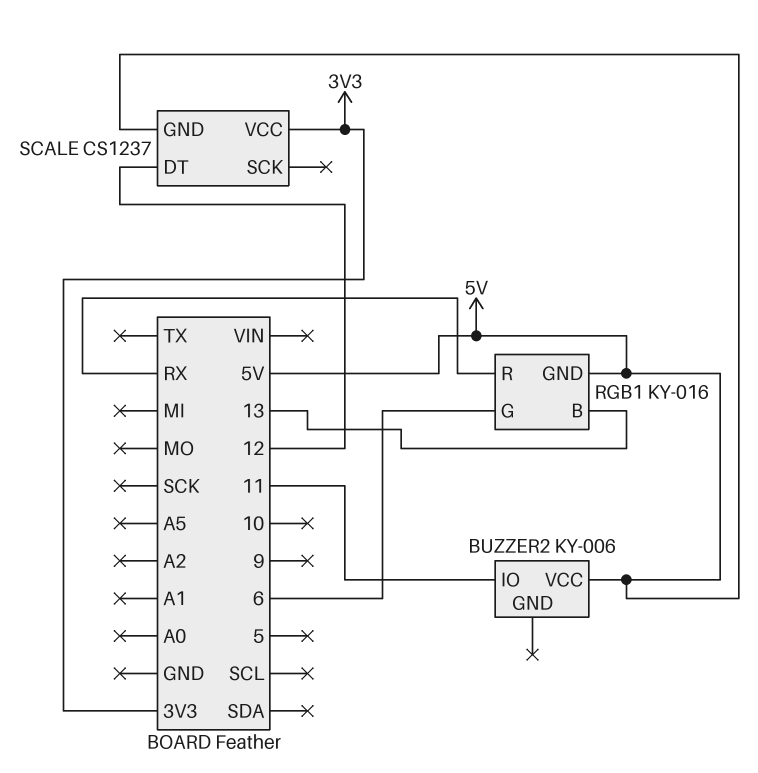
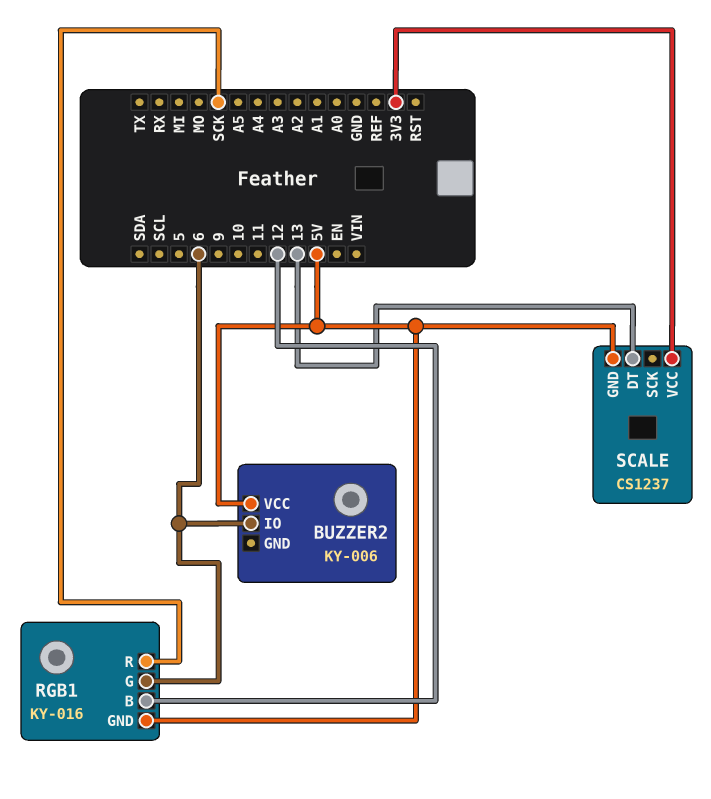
BUZZER2 pin IO: 11 -> 6
RGB1 pin B: 13 -> 12
RGB1 pin R: RX -> SCK
SCALE pin DT: 12 -> 13

